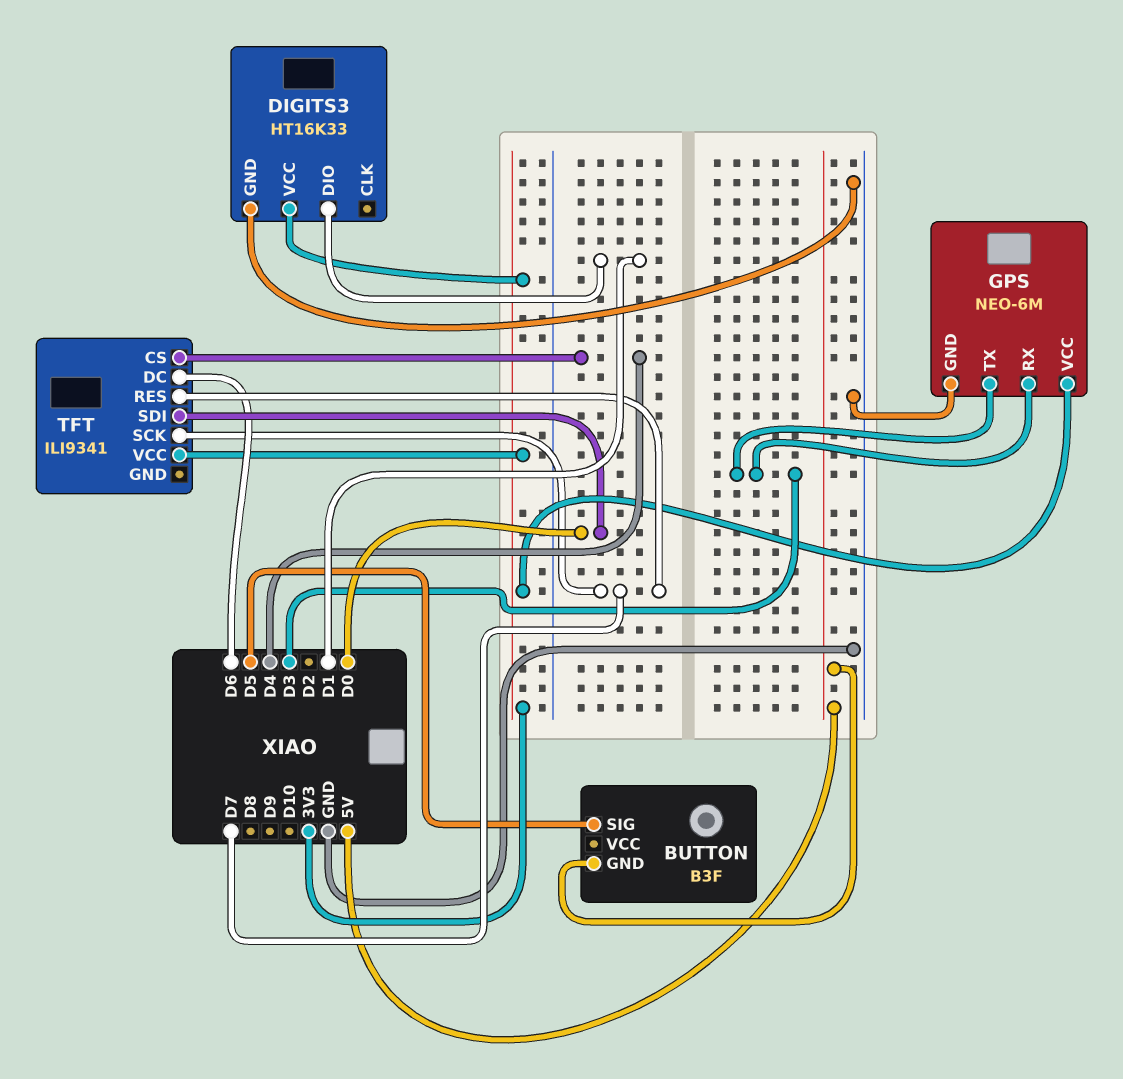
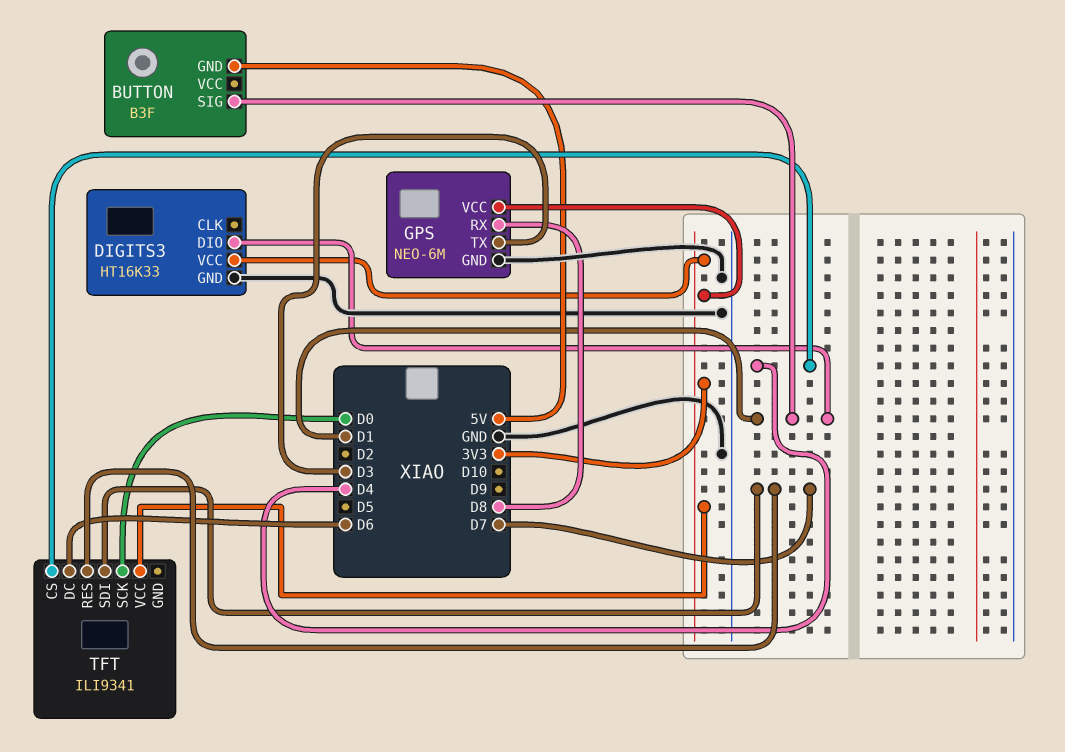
BUTTON pin SIG: D5 -> D1
GPS pin RX: D3 -> D8
TFT pin SCK: D7 -> D0
TFT pin SDI: D0 -> D7

